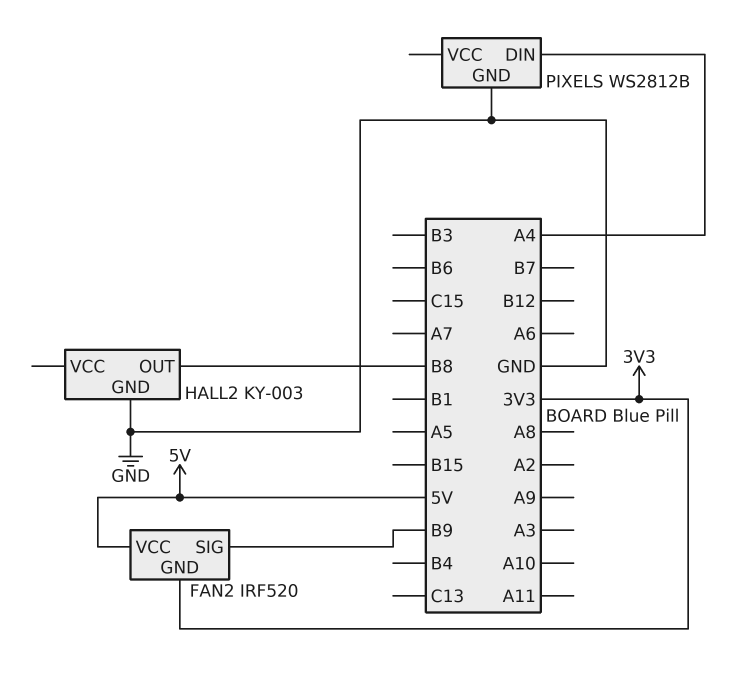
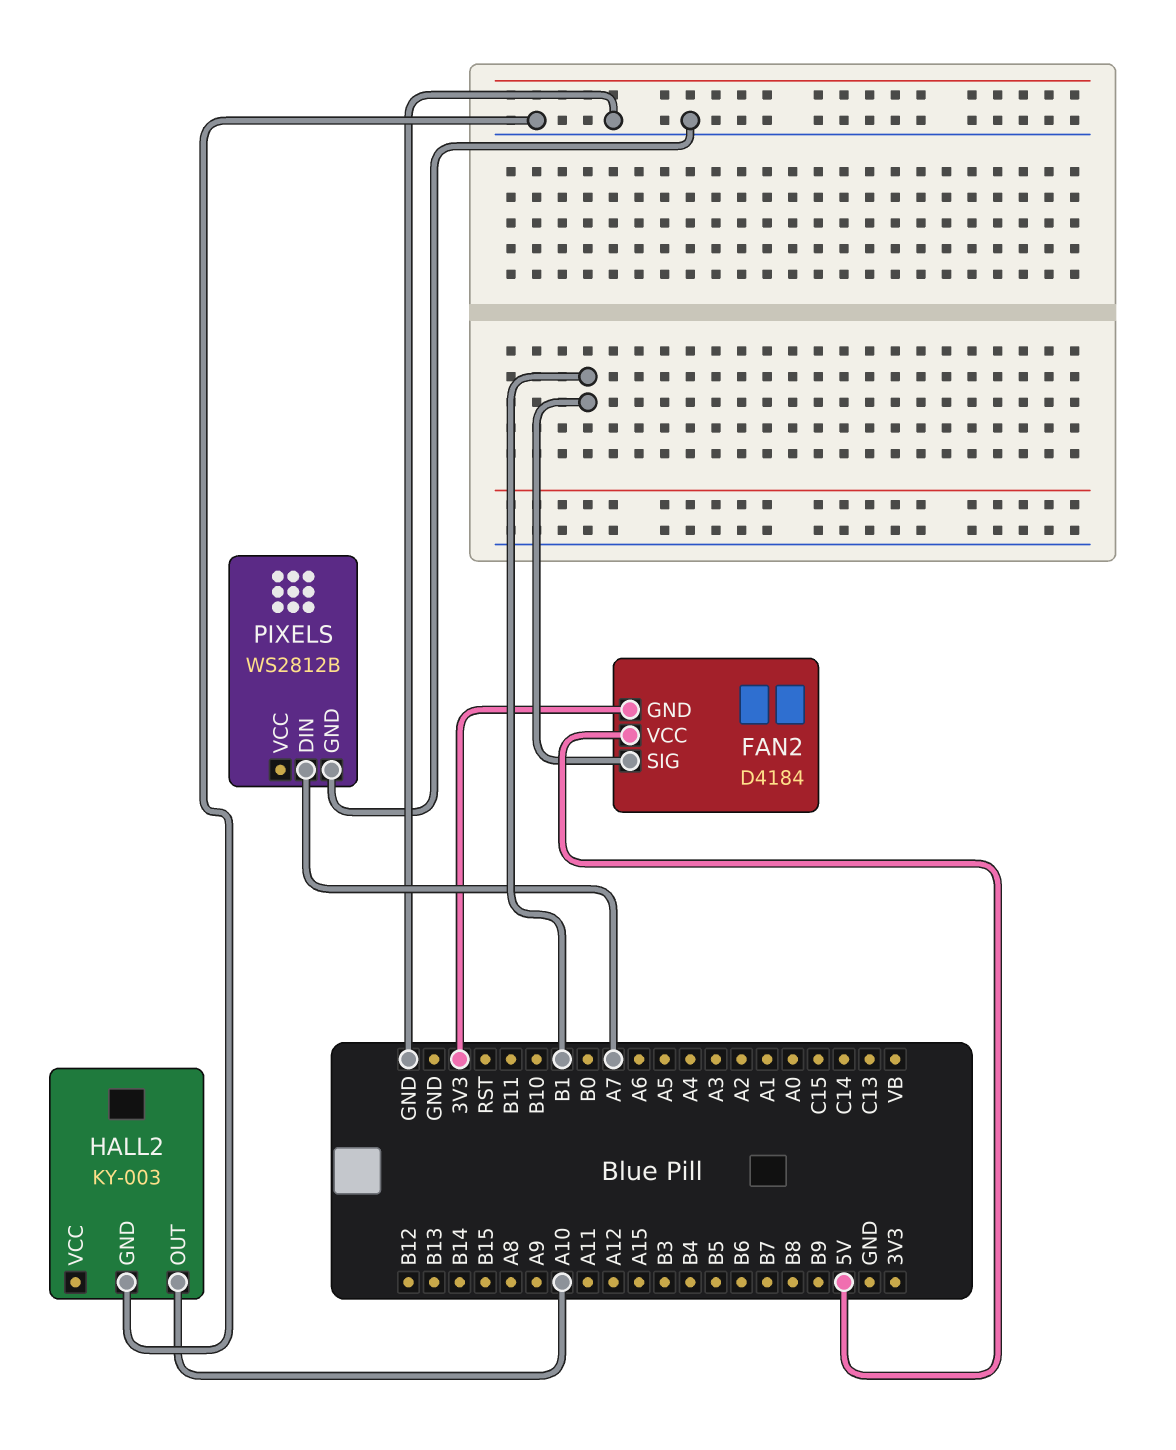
FAN2: IRF520 -> D4184
FAN2 pin SIG: B9 -> B1
HALL2 pin OUT: B8 -> A10
PIXELS pin DIN: A4 -> A7

